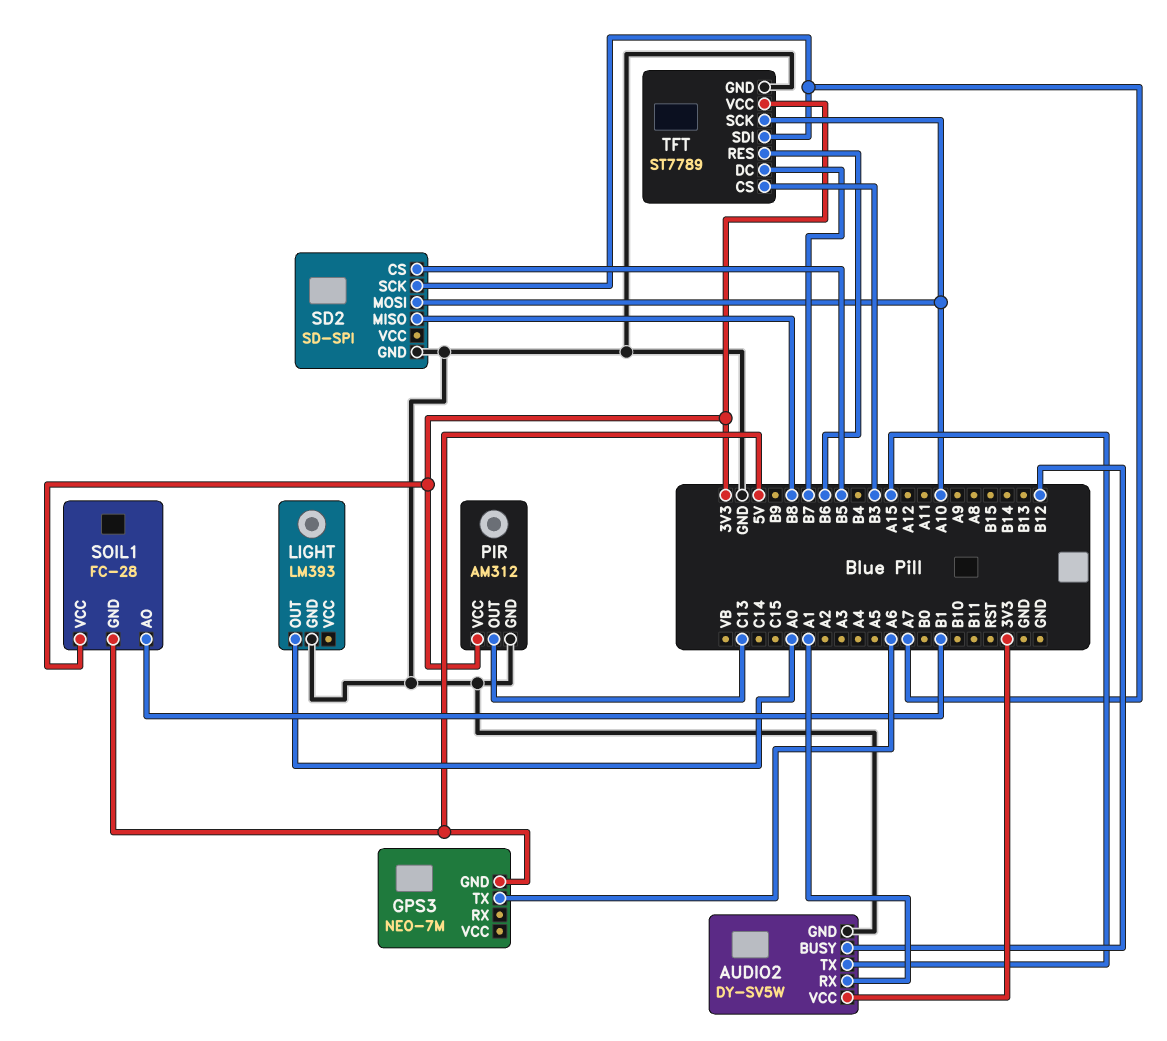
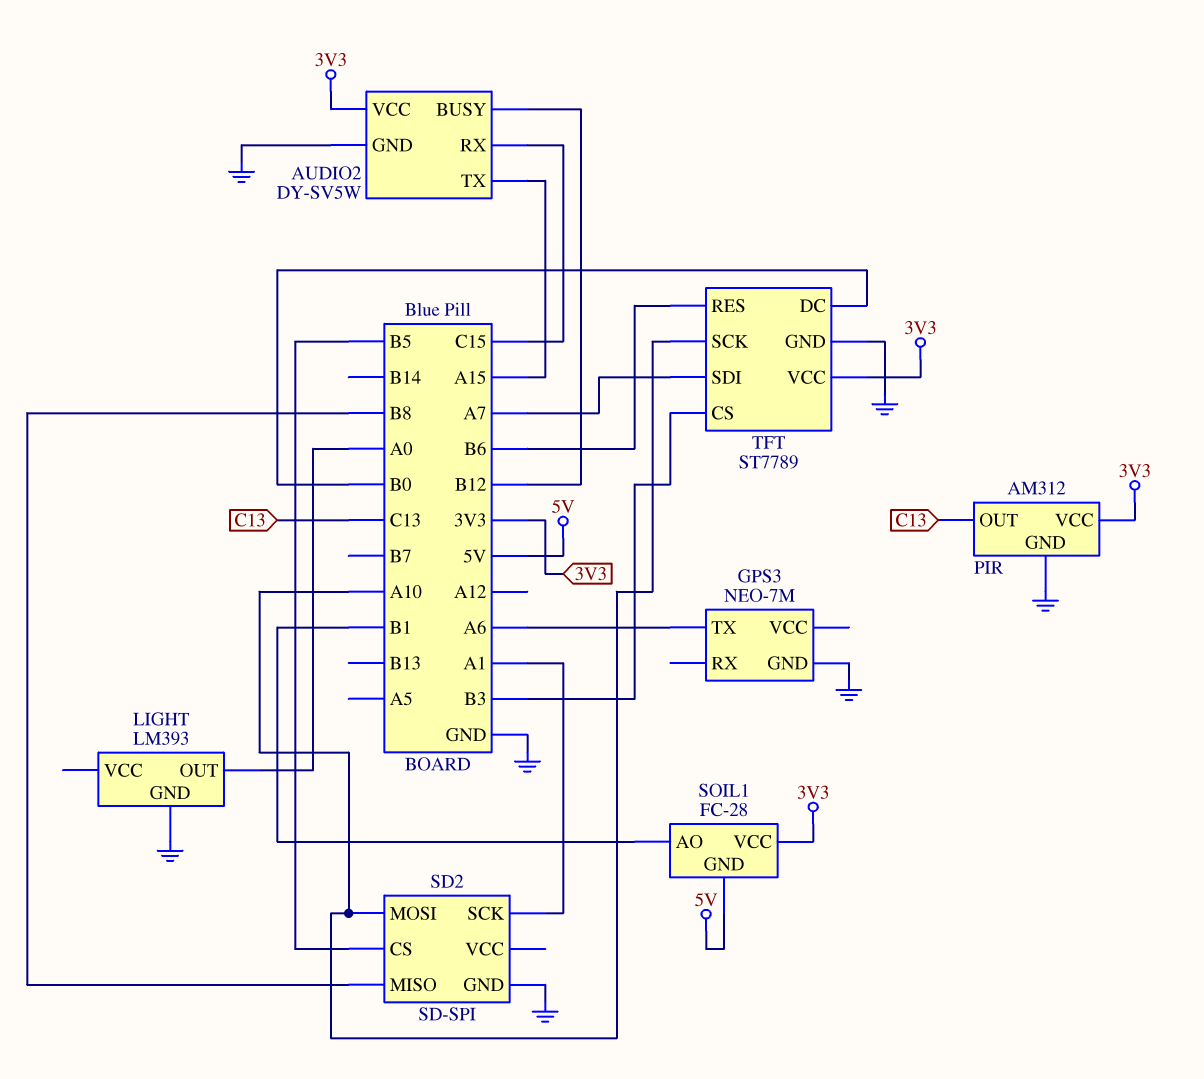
AUDIO2 pin RX: A1 -> C15
GPS3 pin GND: 5V -> GND
SD2 pin SCK: A7 -> A1
TFT pin DC: B7 -> B0

